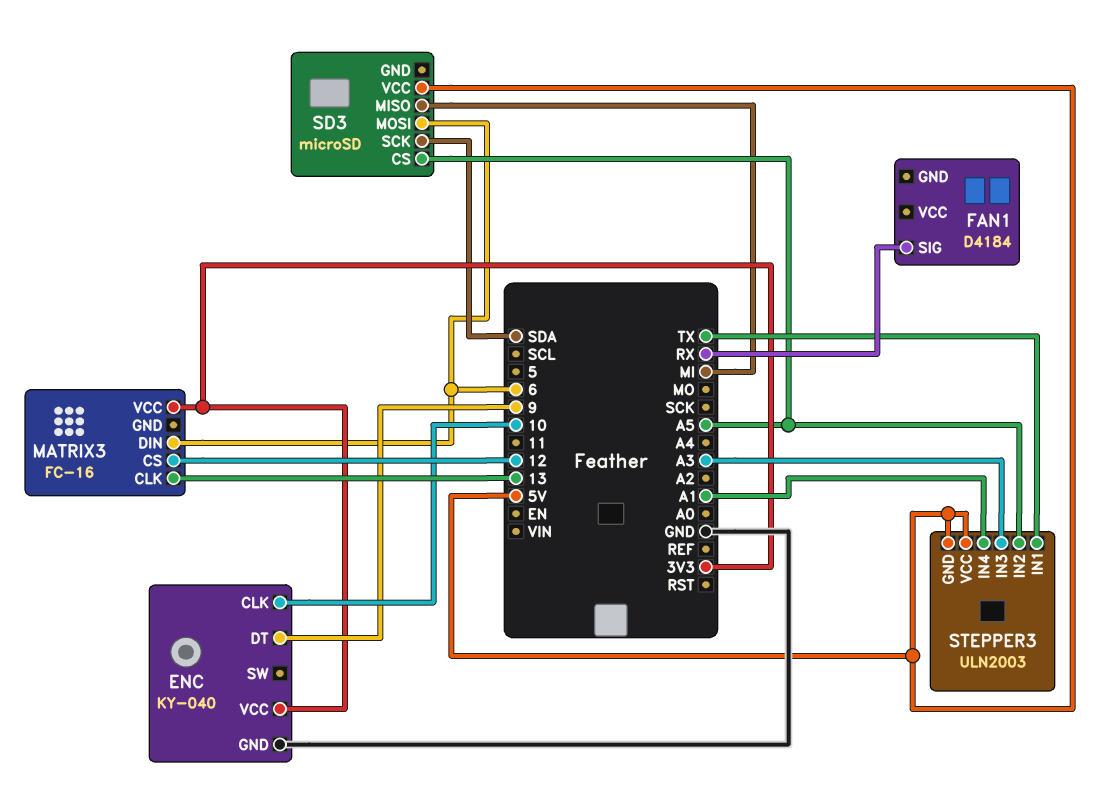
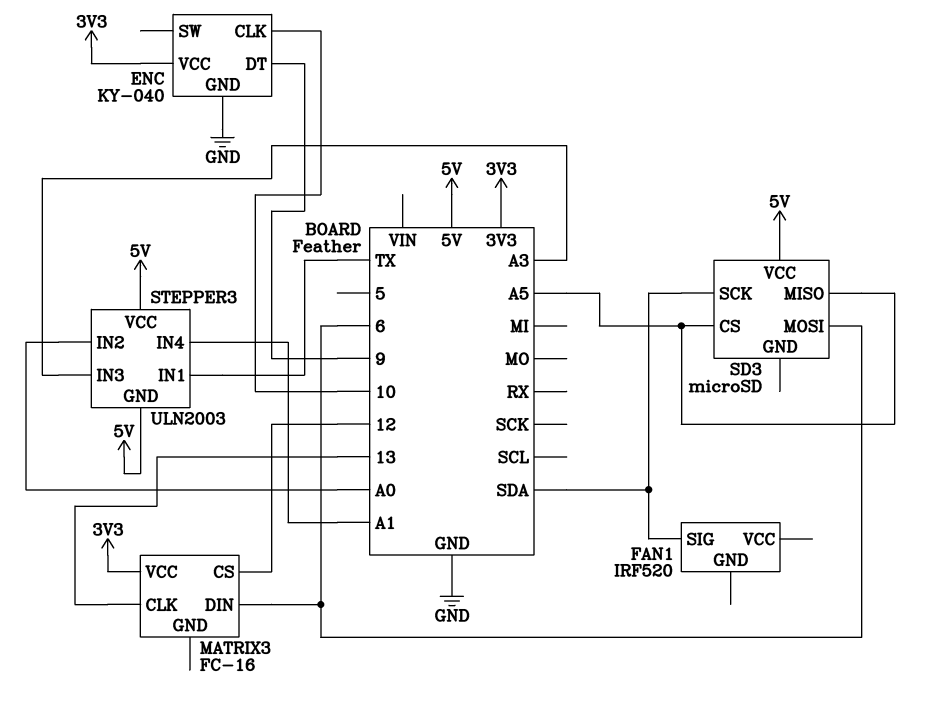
FAN1: D4184 -> IRF520
FAN1 pin SIG: RX -> SDA
SD3 pin MISO: MI -> A5
STEPPER3 pin IN2: A5 -> A0

